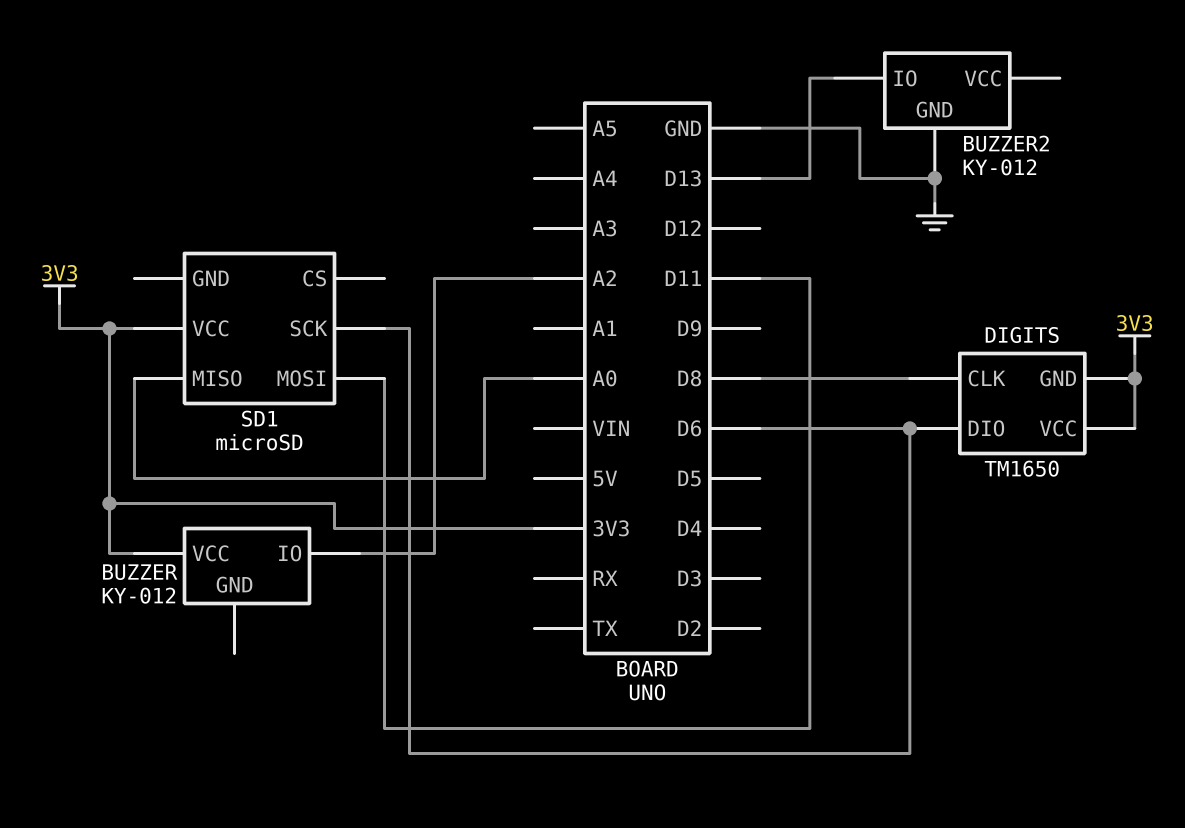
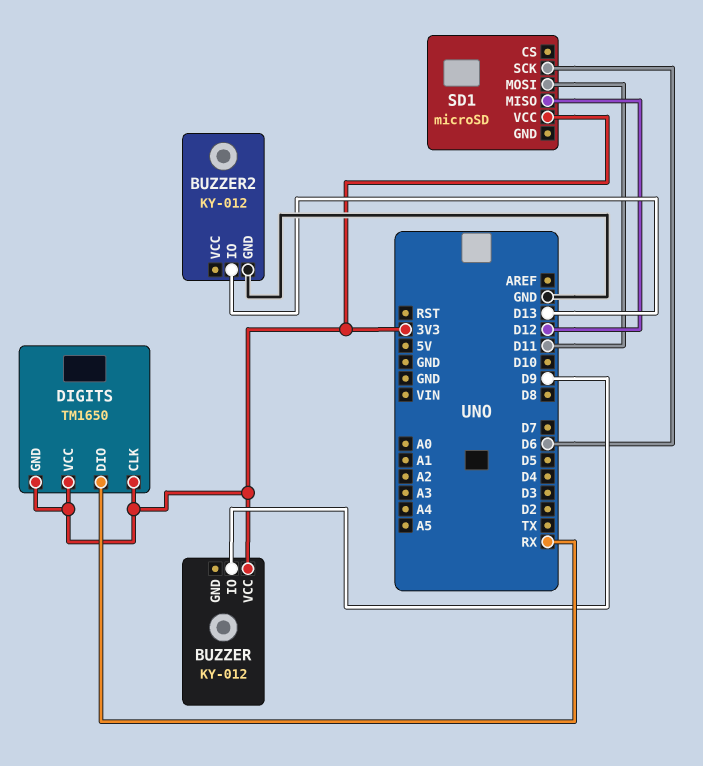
BUZZER pin IO: A2 -> D9
DIGITS pin CLK: D8 -> 3V3
DIGITS pin DIO: D6 -> RX
SD1 pin MISO: A0 -> D12

